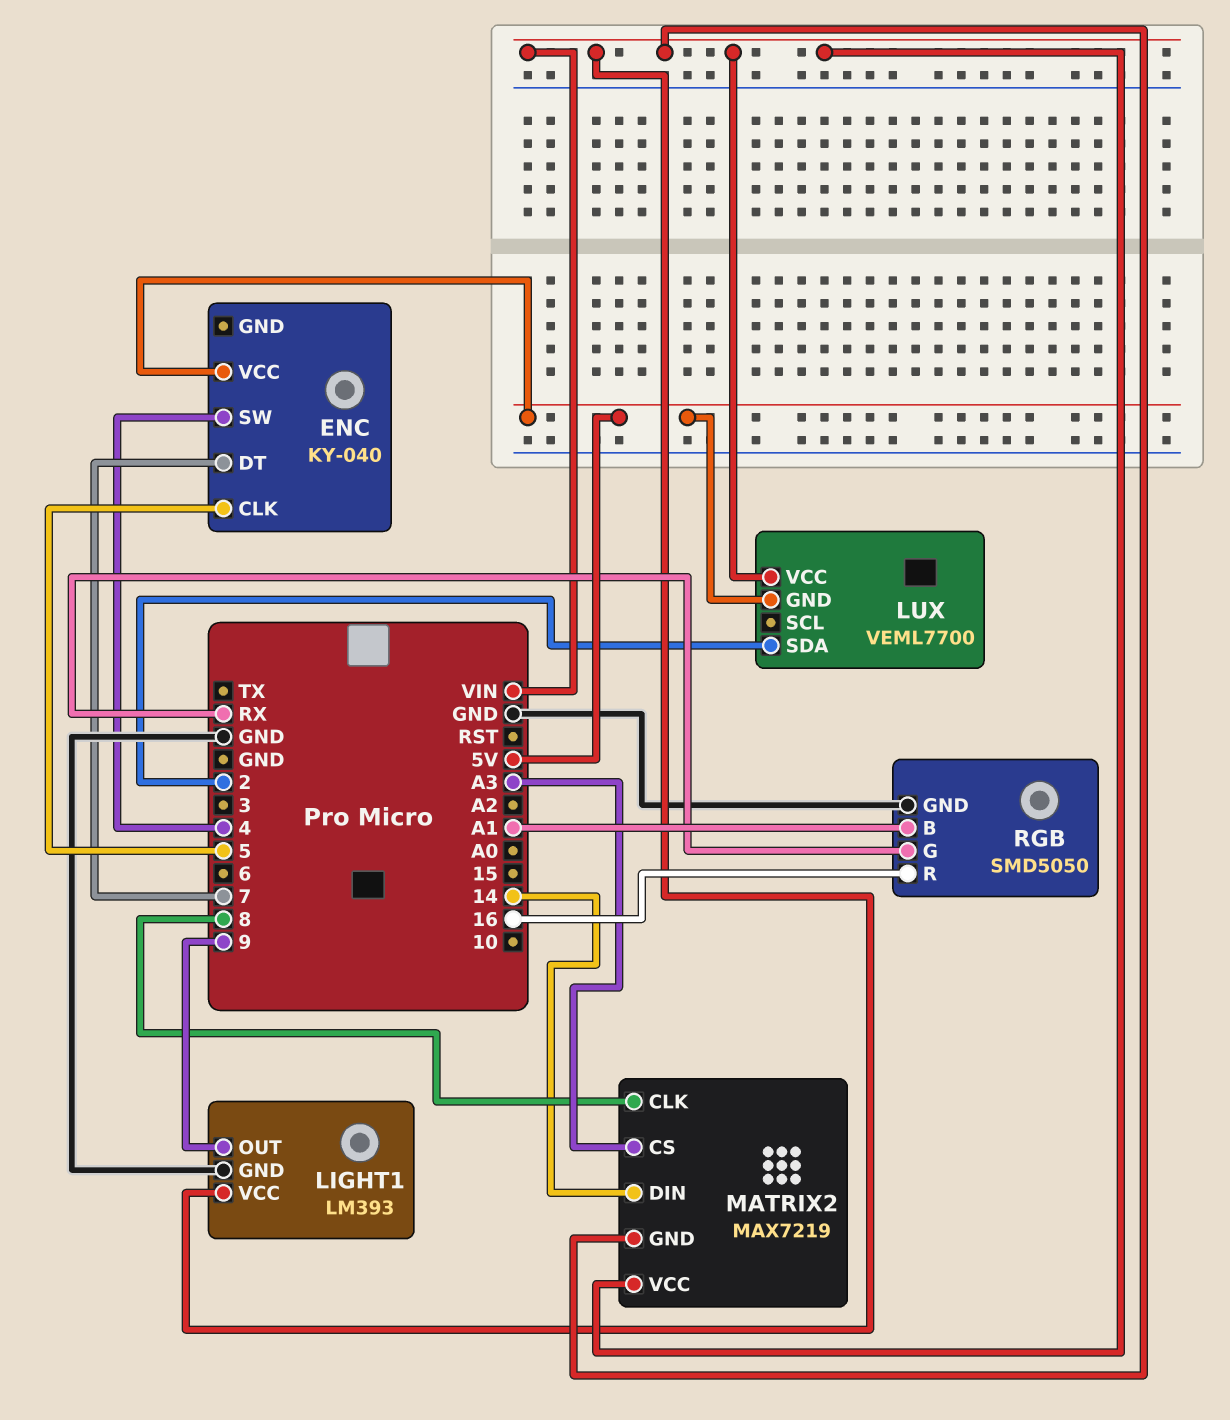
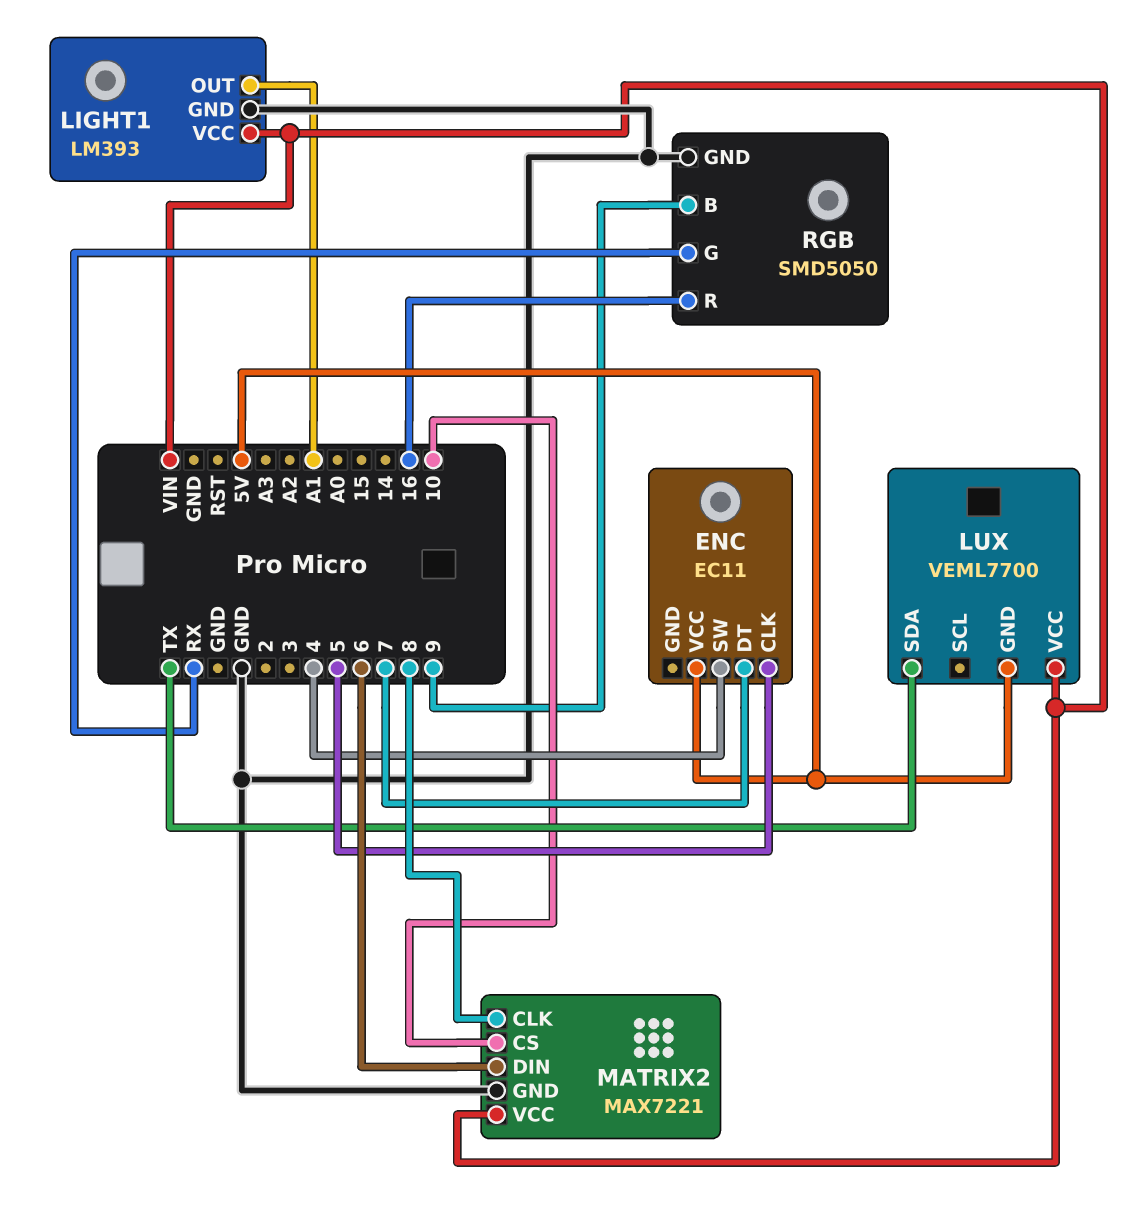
ENC: KY-040 -> EC11
LIGHT1 pin OUT: 9 -> A1
LUX pin SDA: 2 -> TX
MATRIX2: MAX7219 -> MAX7221
MATRIX2 pin CS: A3 -> 10
MATRIX2 pin DIN: 14 -> 6
MATRIX2 pin GND: VIN -> GND
RGB pin B: A1 -> 9

